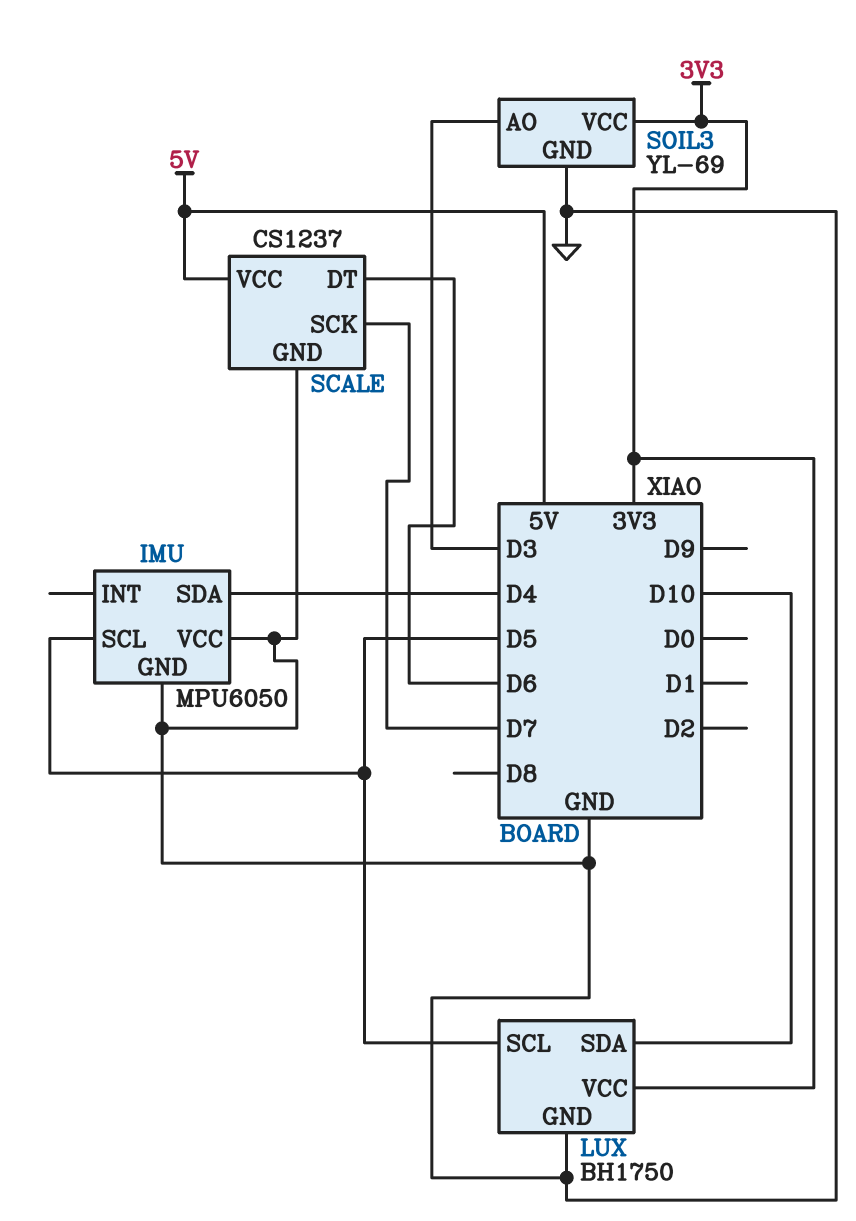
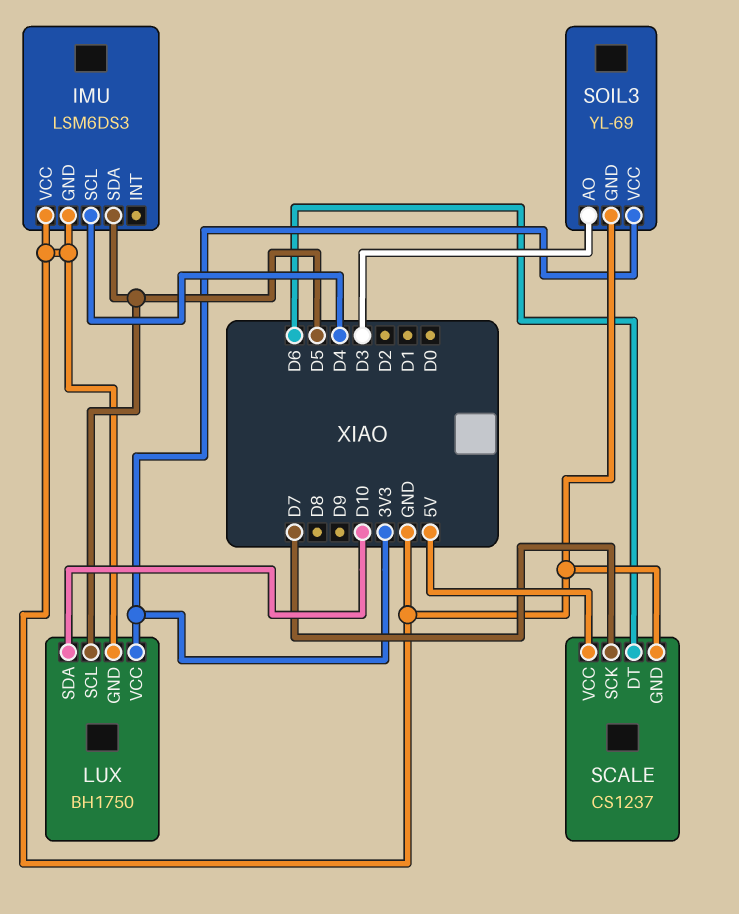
IMU: MPU6050 -> LSM6DS3
IMU pin SCL: D5 -> D4
IMU pin SDA: D4 -> D5

